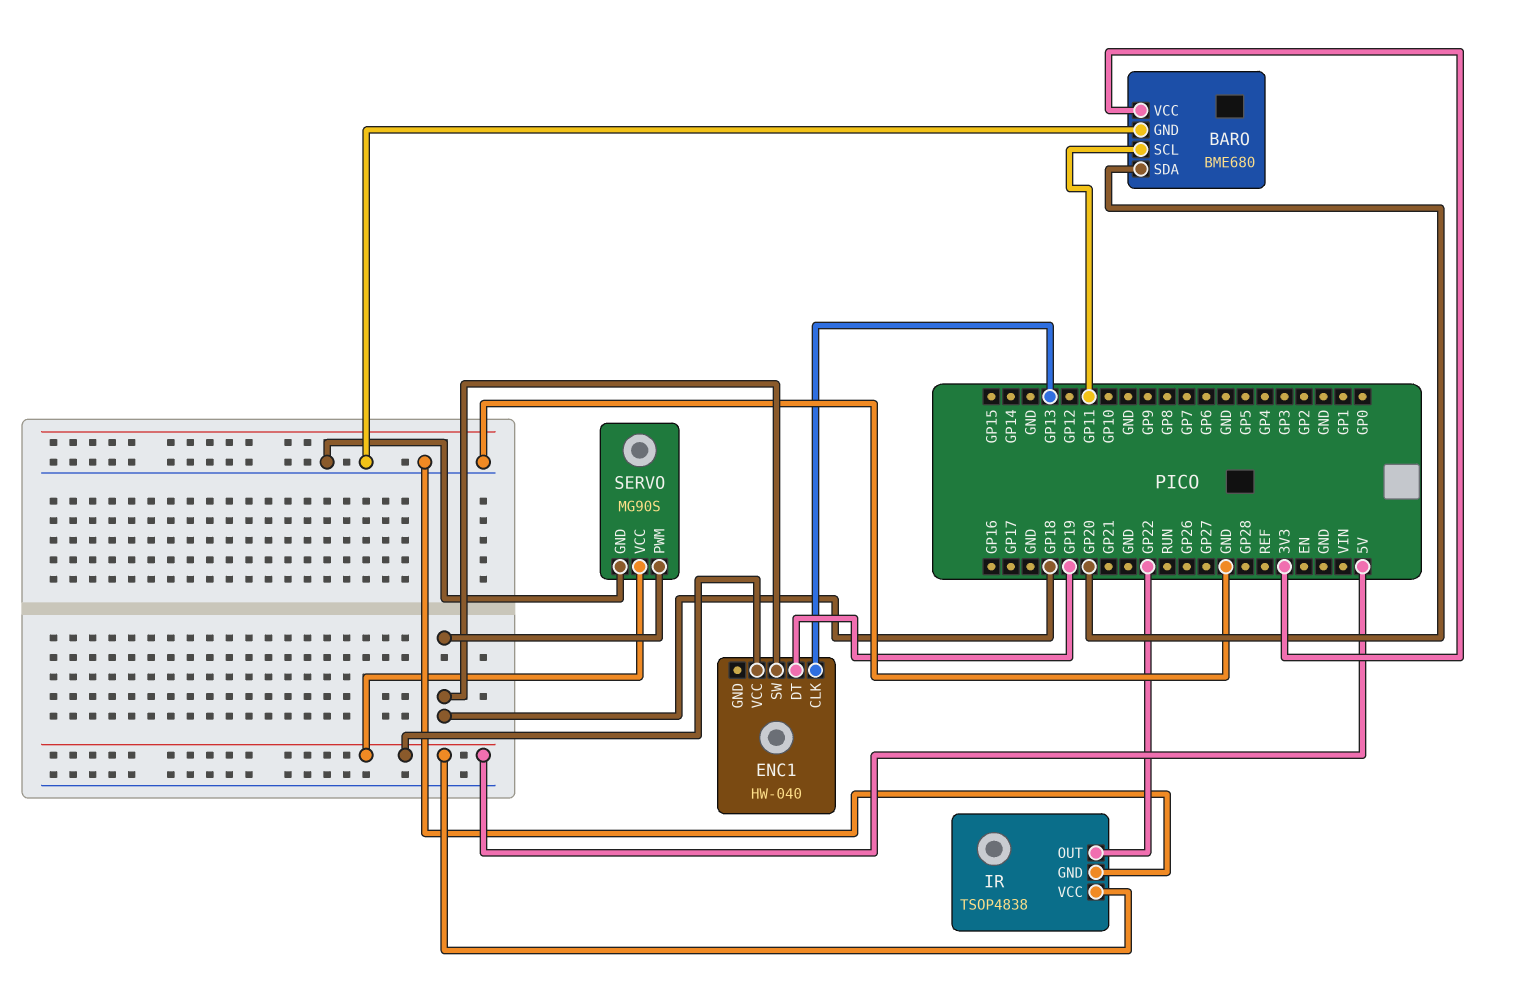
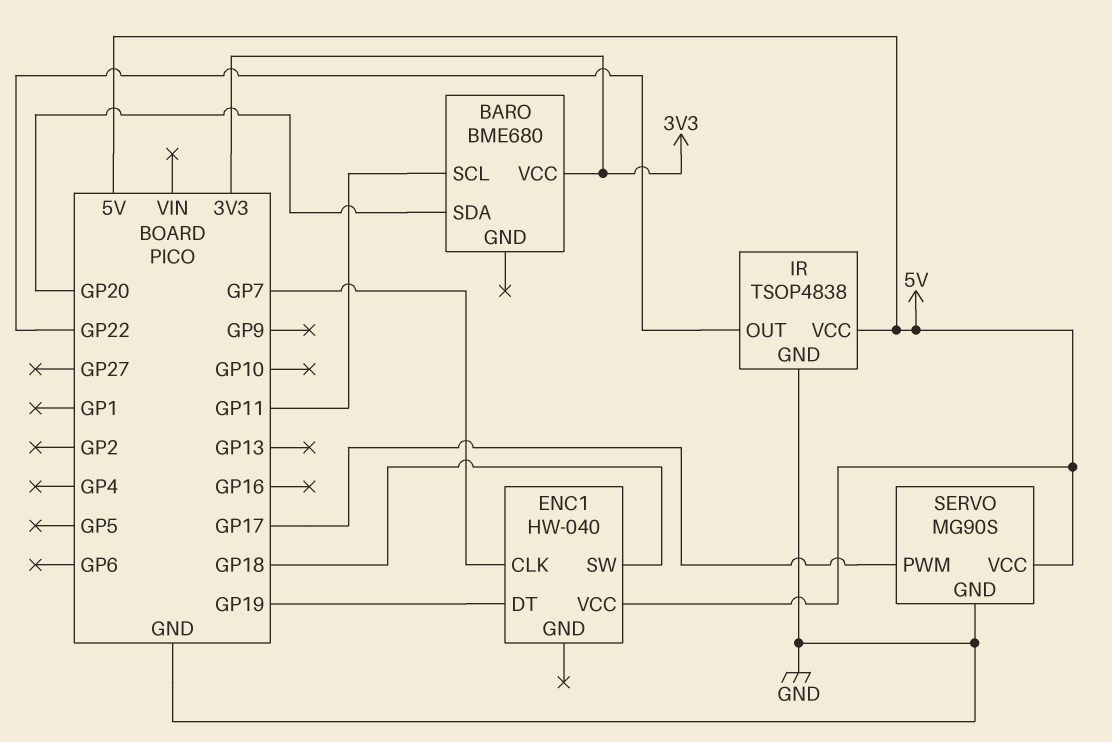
BARO pin GND: GND -> none
ENC1 pin CLK: GP13 -> GP7
SERVO pin PWM: GP18 -> GP17

